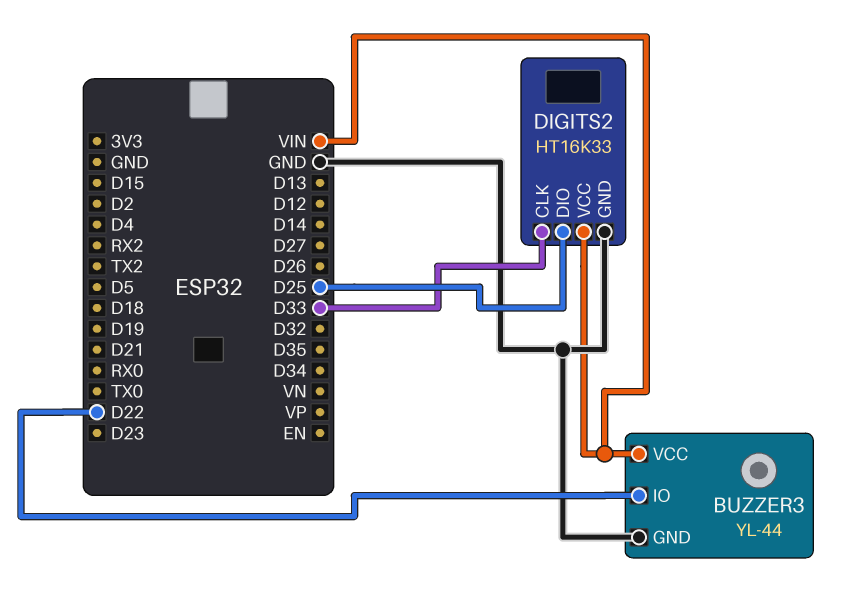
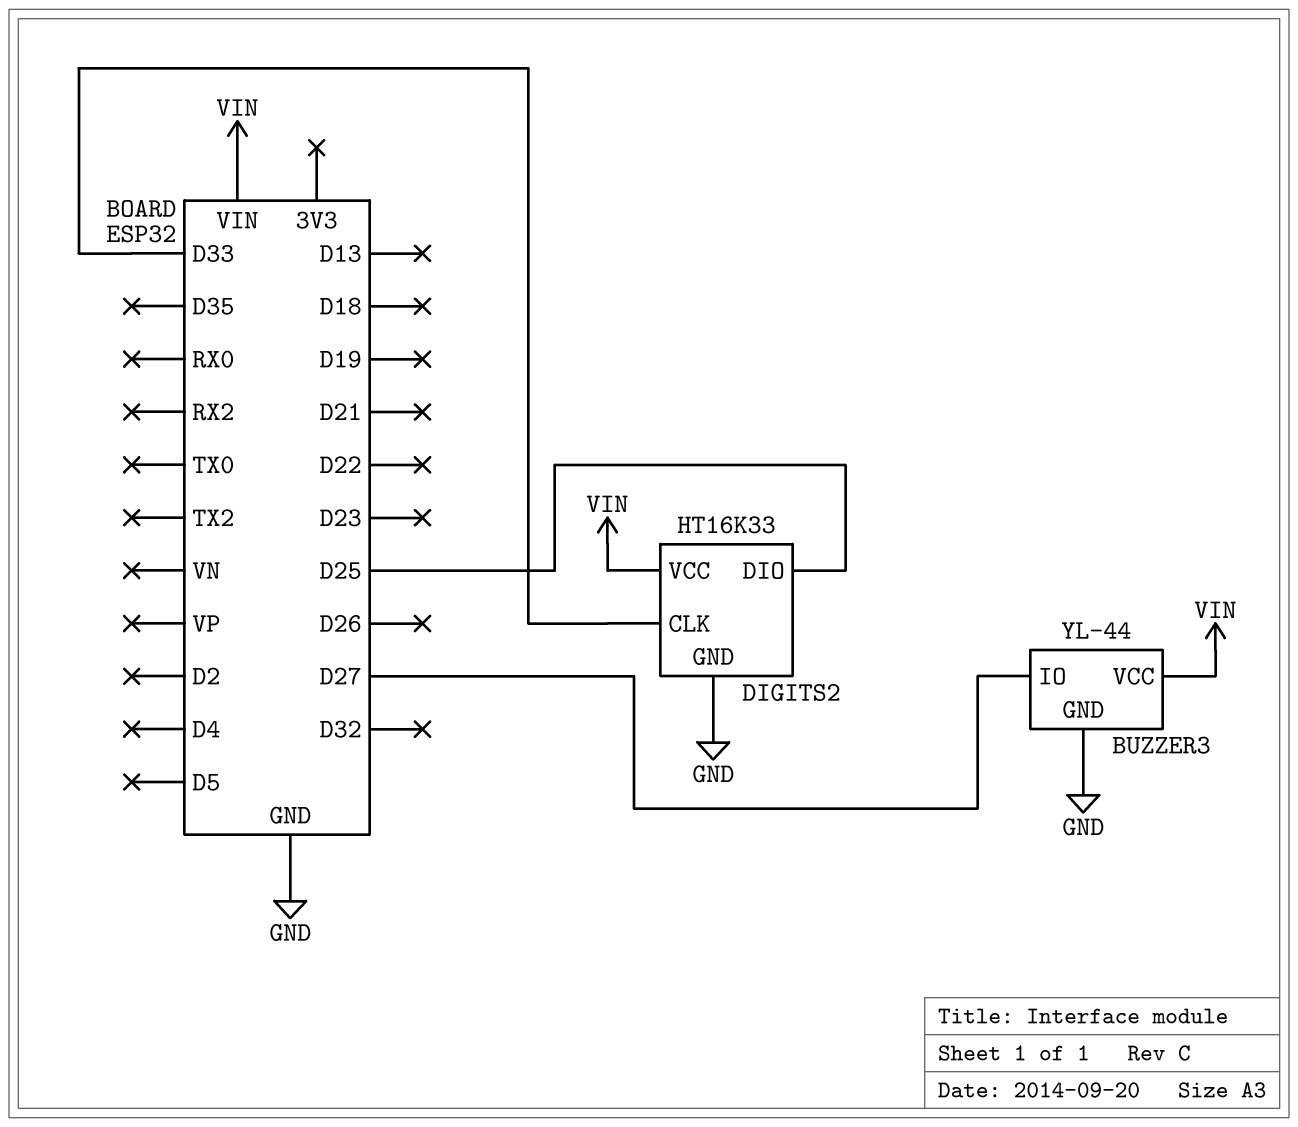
BUZZER3 pin IO: D22 -> D27

